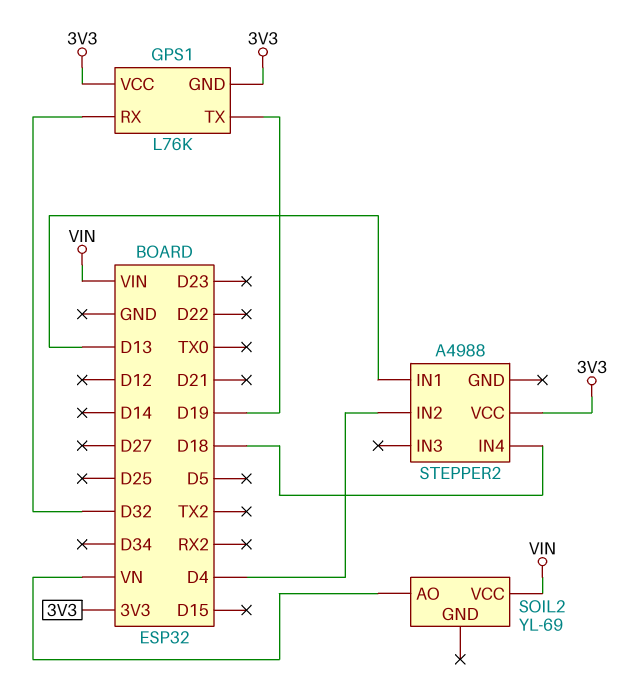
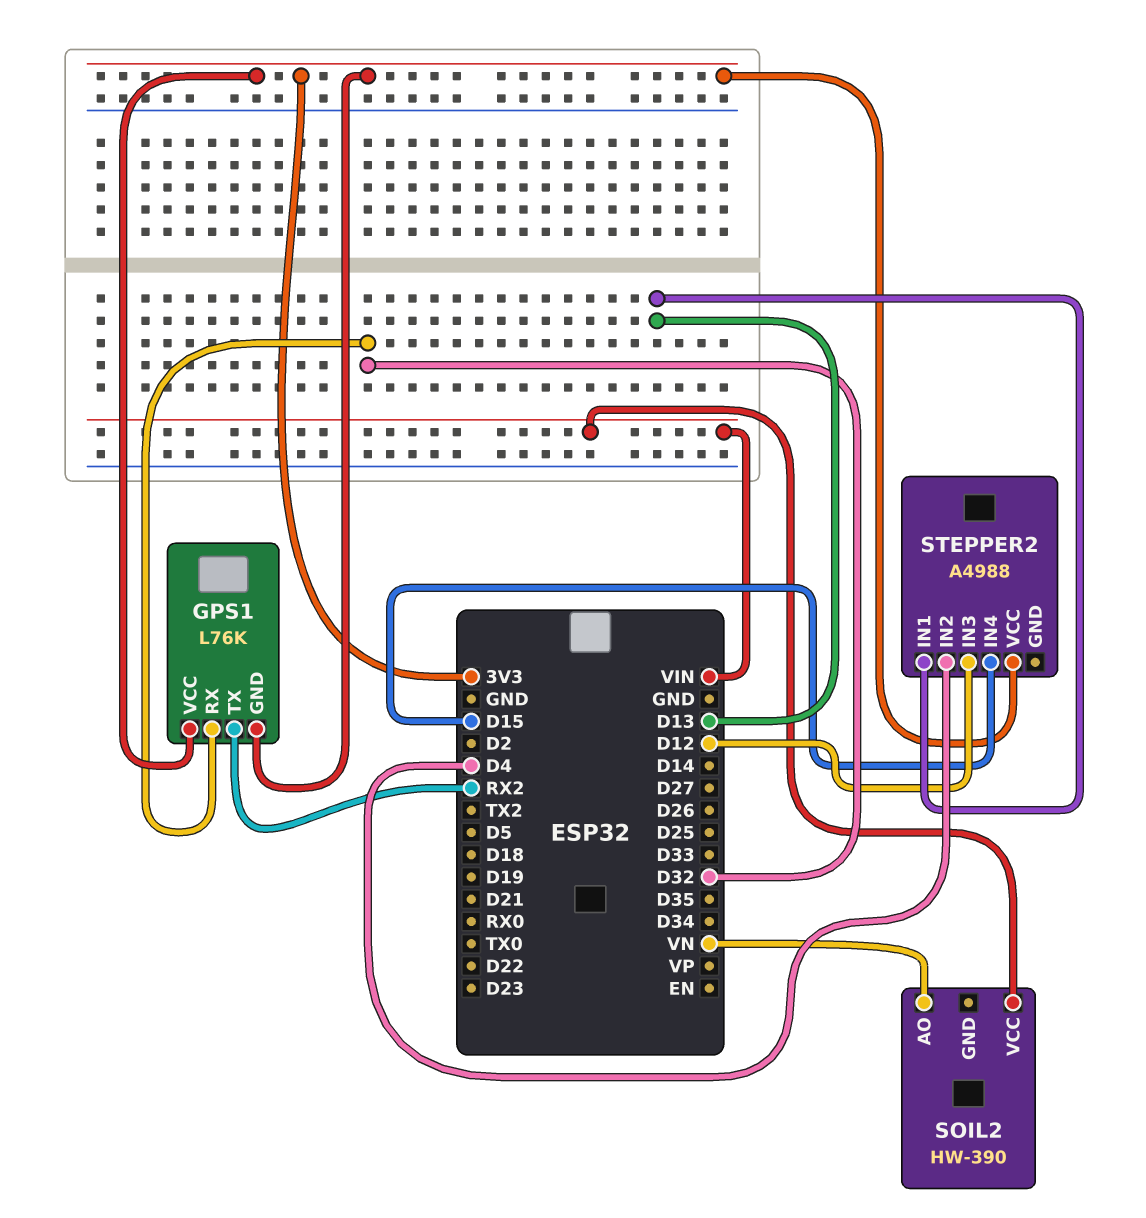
GPS1 pin TX: D19 -> RX2
SOIL2: YL-69 -> HW-390
STEPPER2 pin IN3: none -> D12
STEPPER2 pin IN4: D18 -> D15

